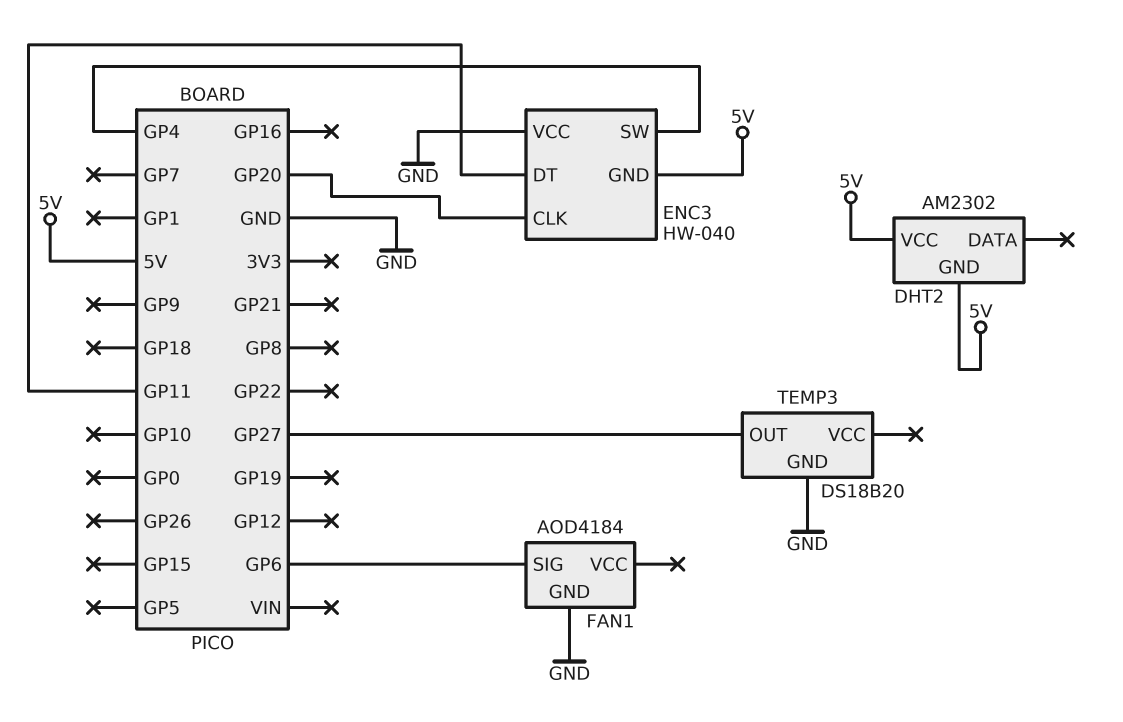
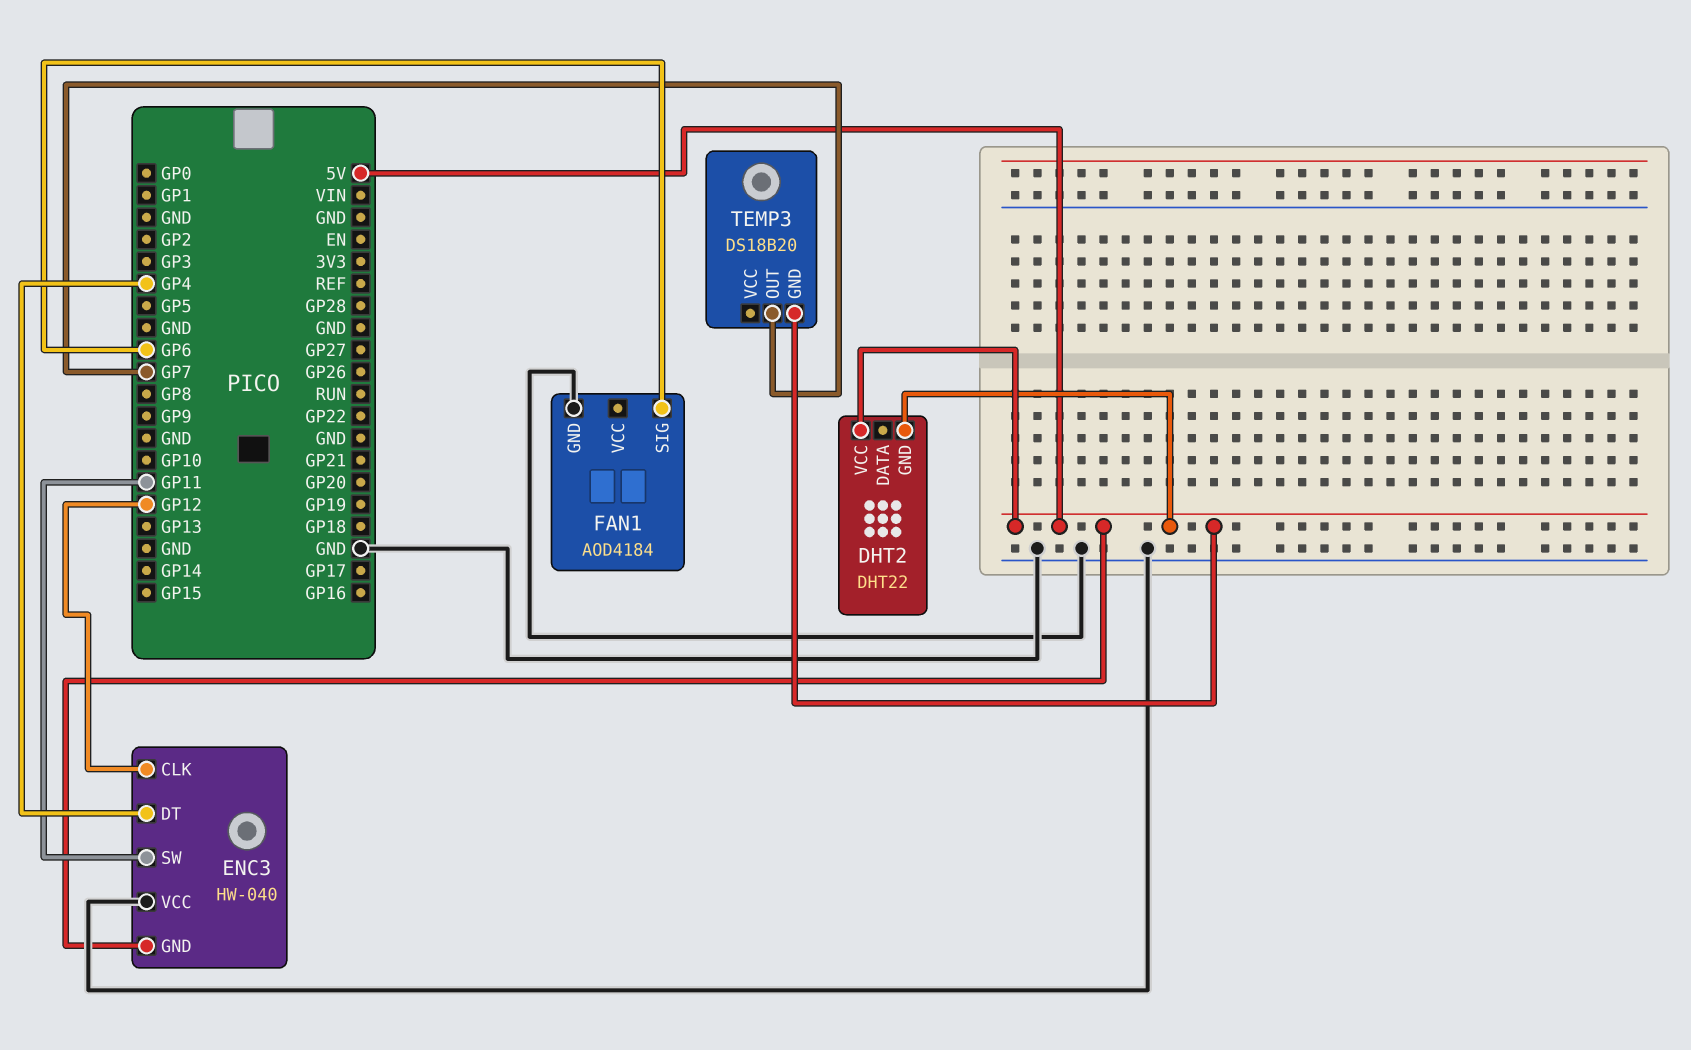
DHT2: AM2302 -> DHT22
ENC3 pin CLK: GP20 -> GP12
ENC3 pin DT: GP11 -> GP4
ENC3 pin SW: GP4 -> GP11
TEMP3 pin GND: GND -> 5V
TEMP3 pin OUT: GP27 -> GP7

